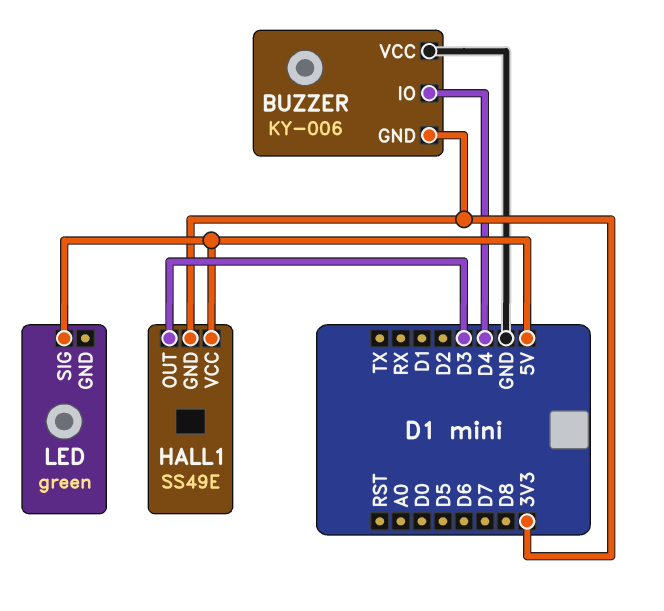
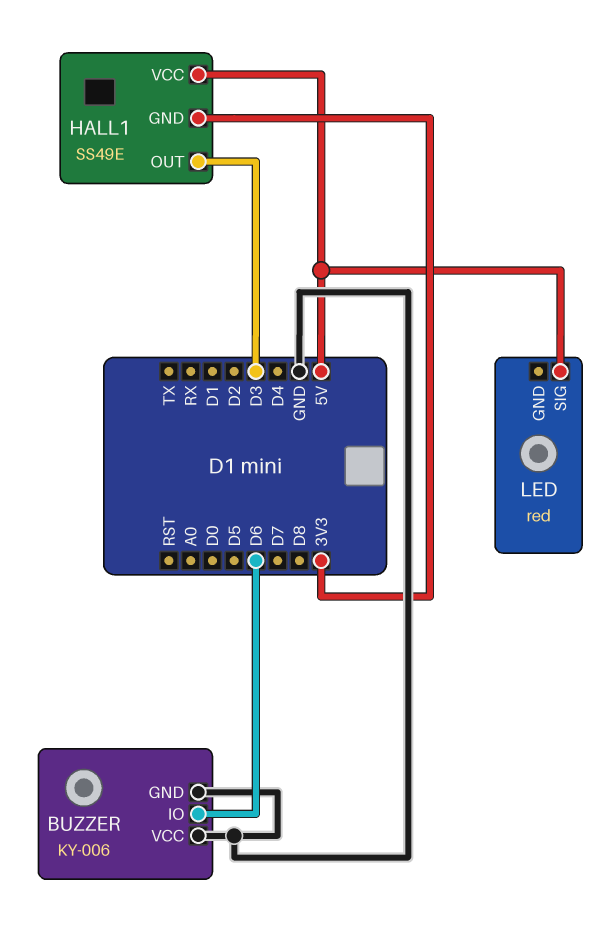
BUZZER pin GND: 3V3 -> GND
BUZZER pin IO: D4 -> D6
LED: green -> red

